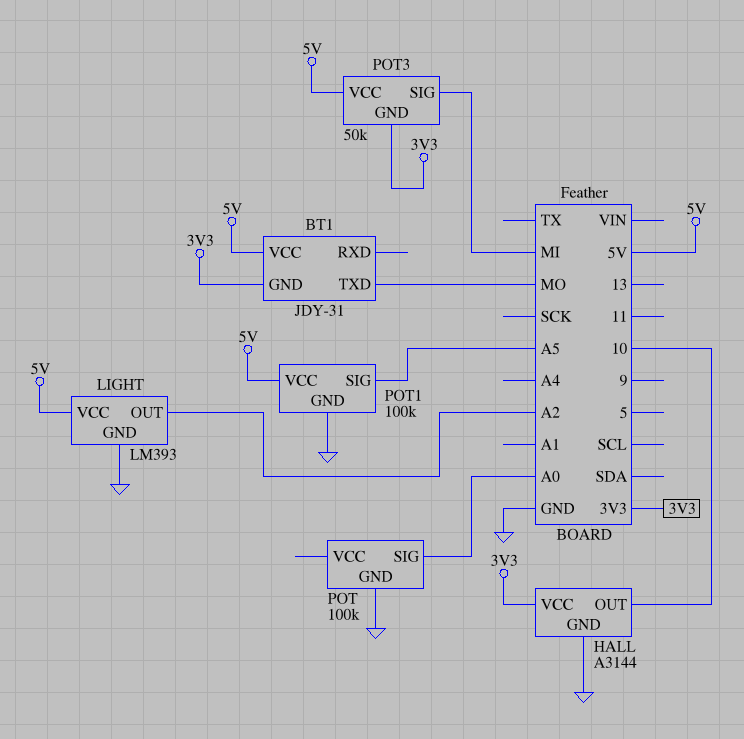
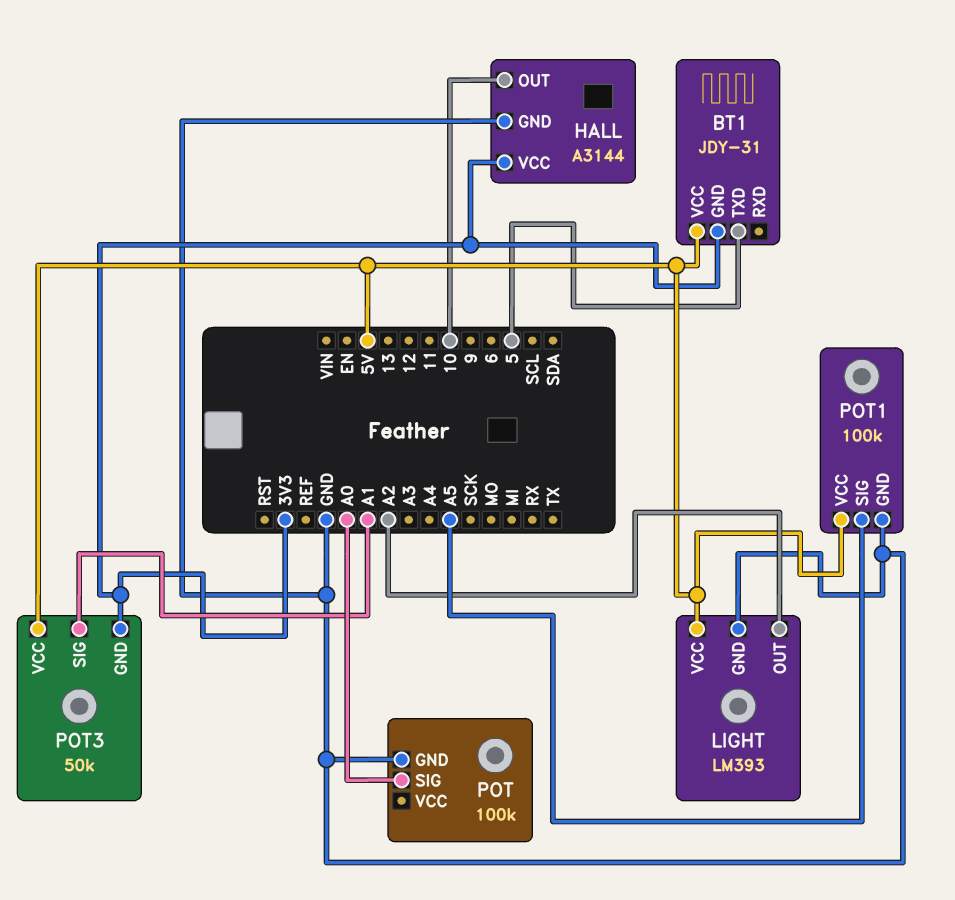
BT1 pin TXD: MO -> 5
POT3 pin SIG: MI -> A1

